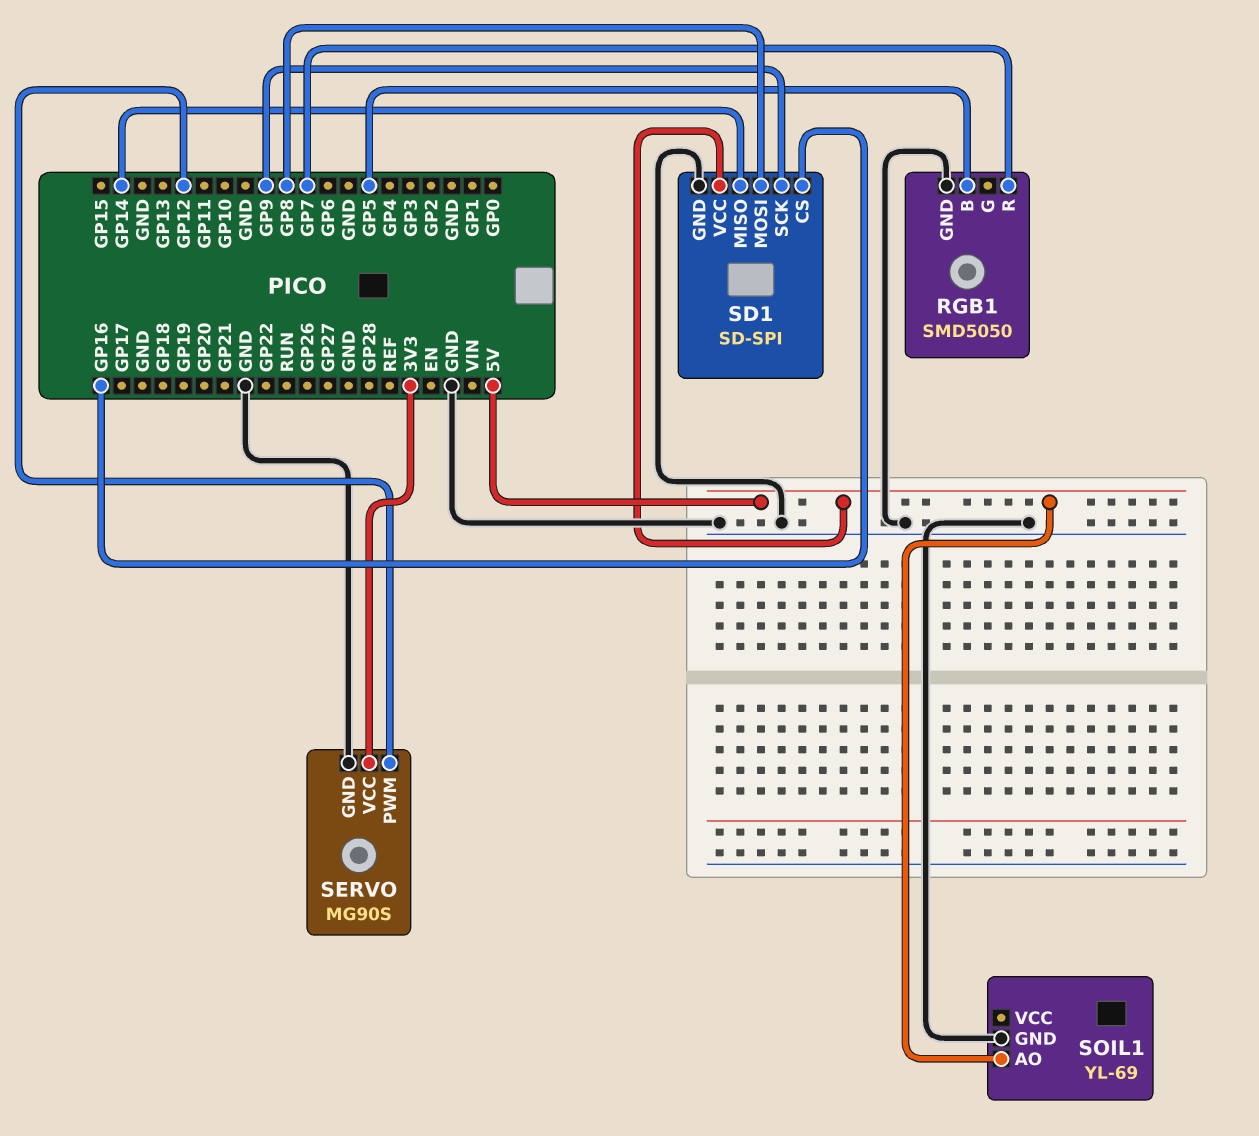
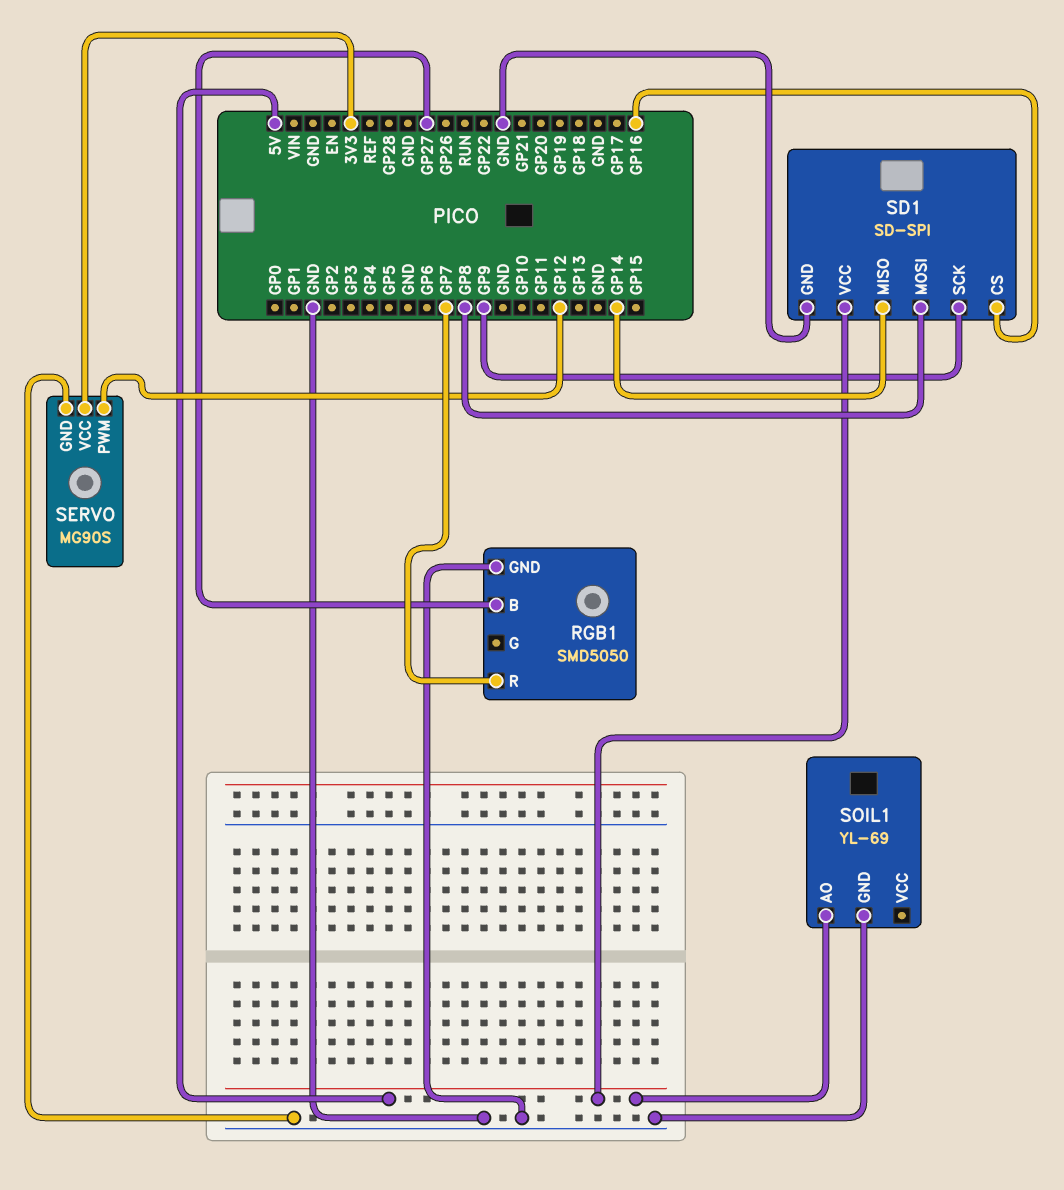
RGB1 pin B: GP5 -> GP27

